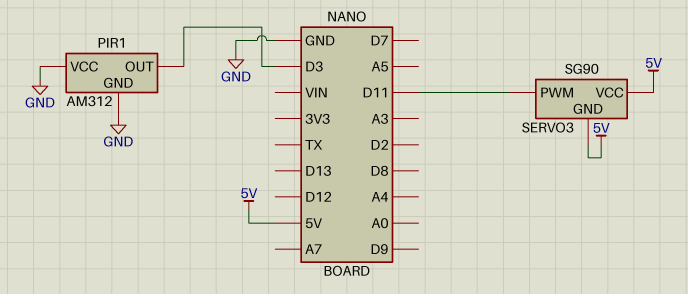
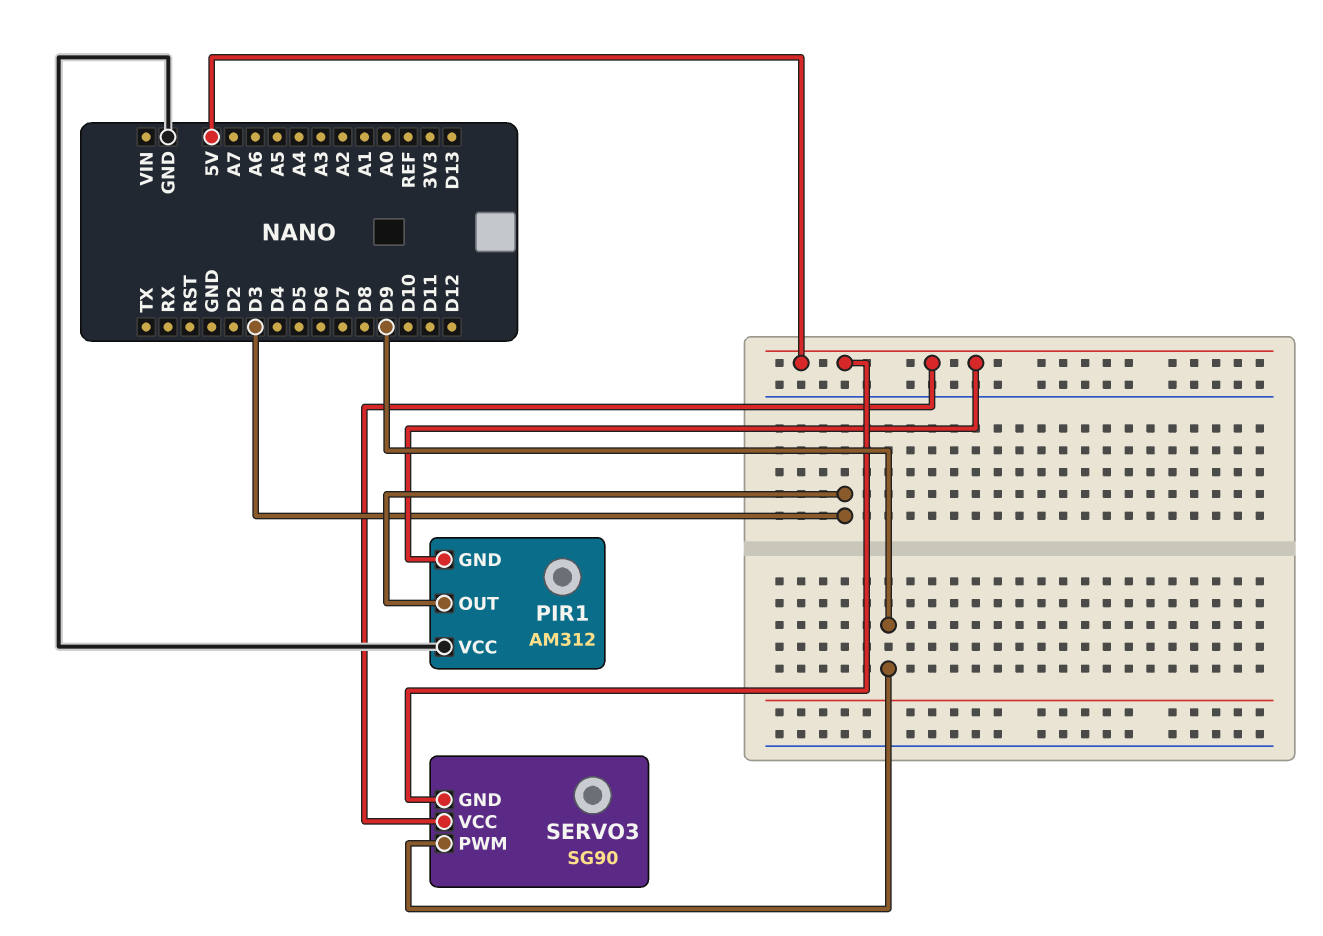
PIR1 pin GND: GND -> 5V
SERVO3 pin PWM: D11 -> D9

